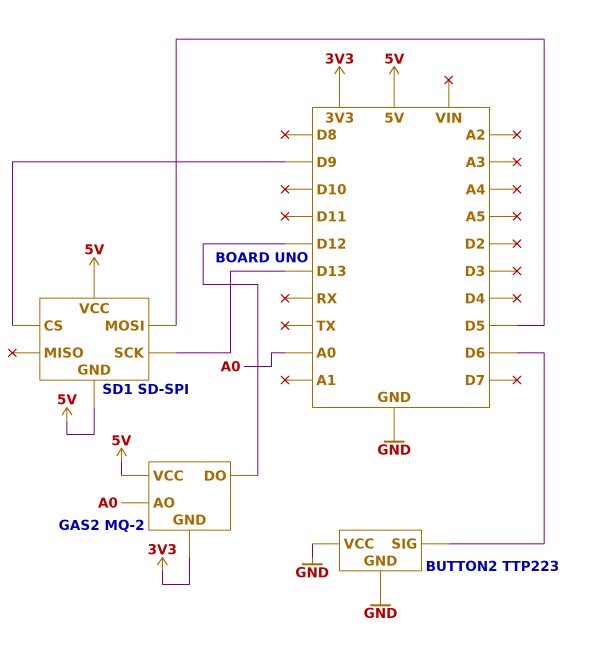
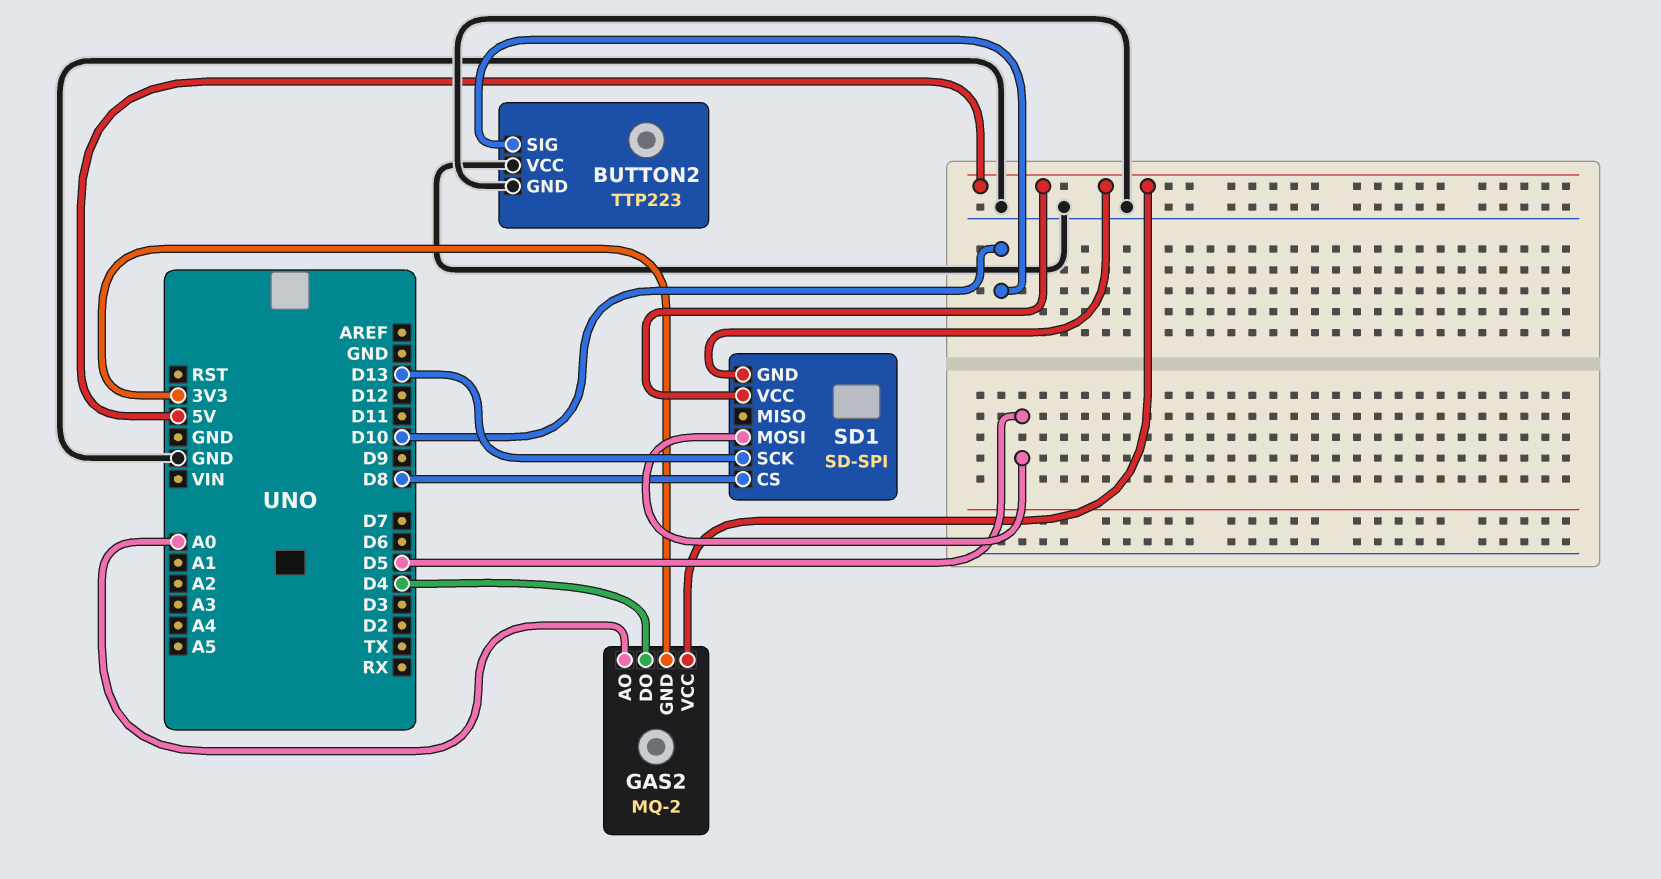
BUTTON2 pin SIG: D6 -> D10
GAS2 pin DO: D12 -> D4
SD1 pin CS: D9 -> D8

